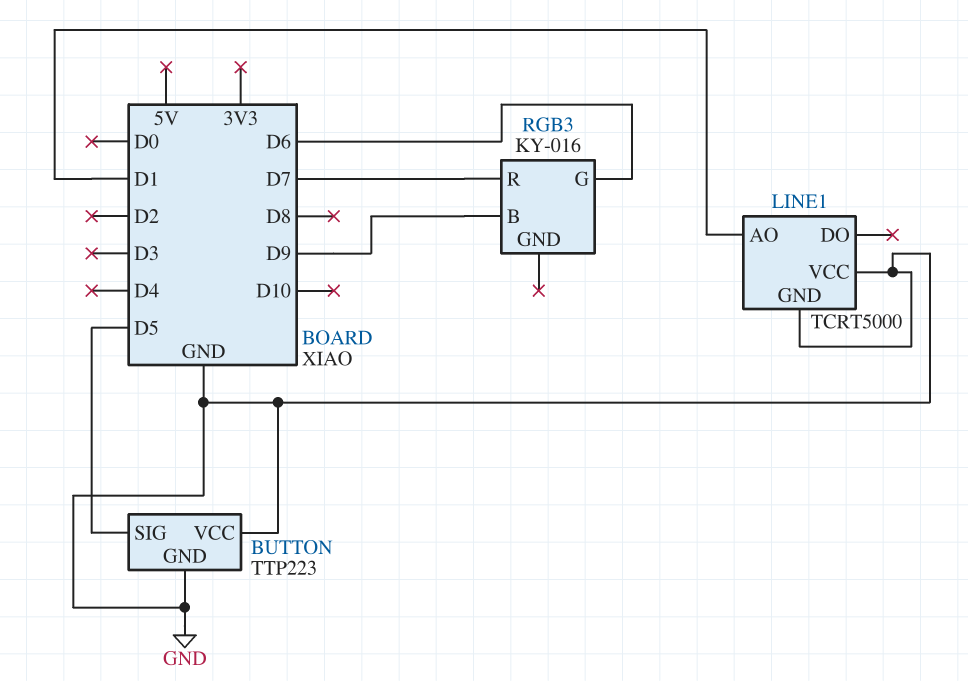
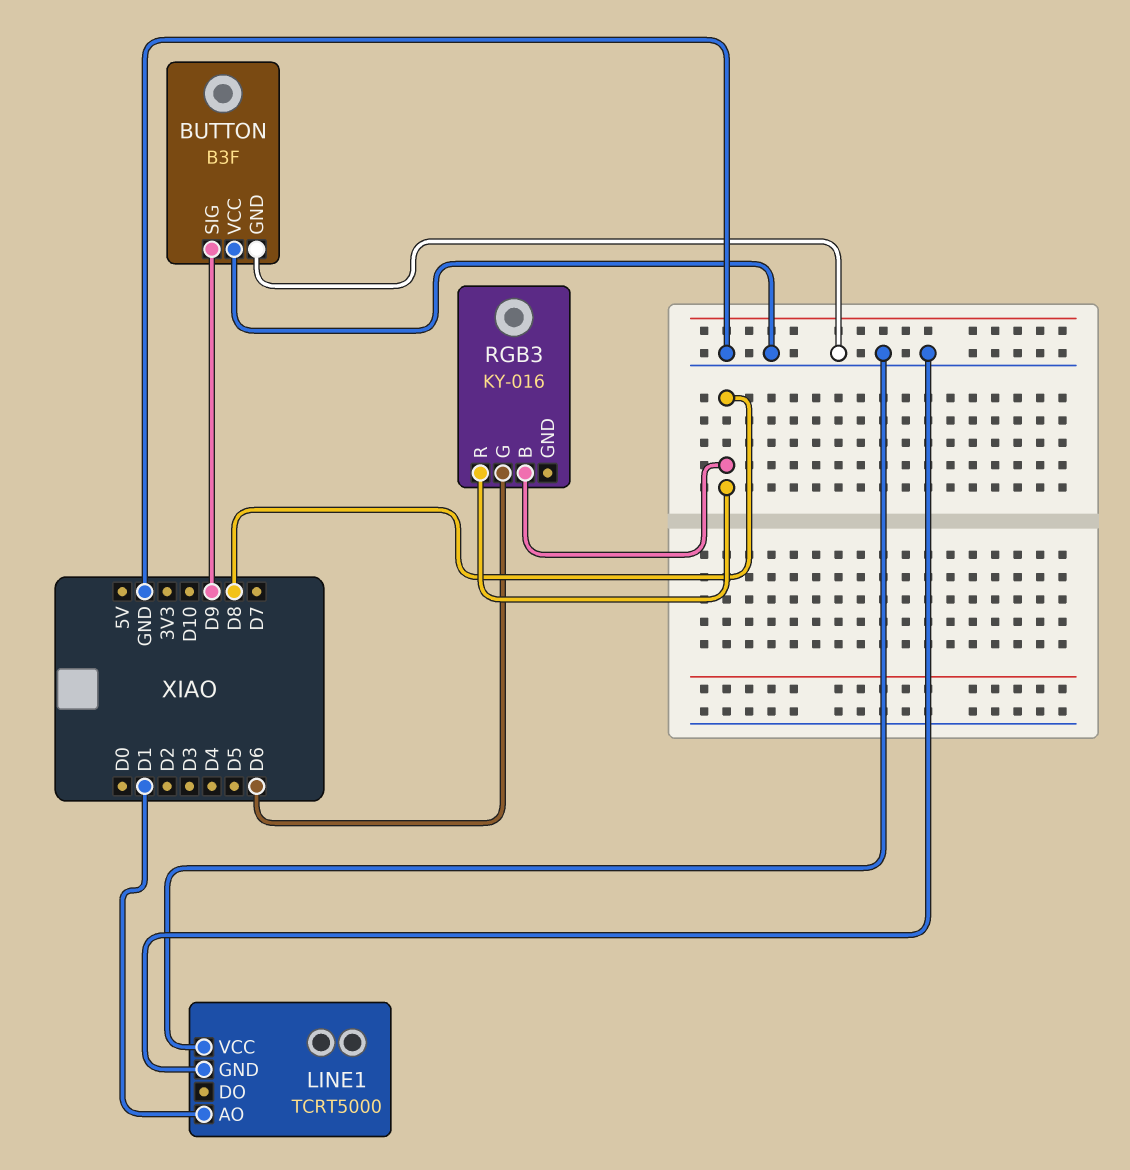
BUTTON: TTP223 -> B3F
BUTTON pin SIG: D5 -> D9
RGB3 pin B: D9 -> D8
RGB3 pin R: D7 -> D8

